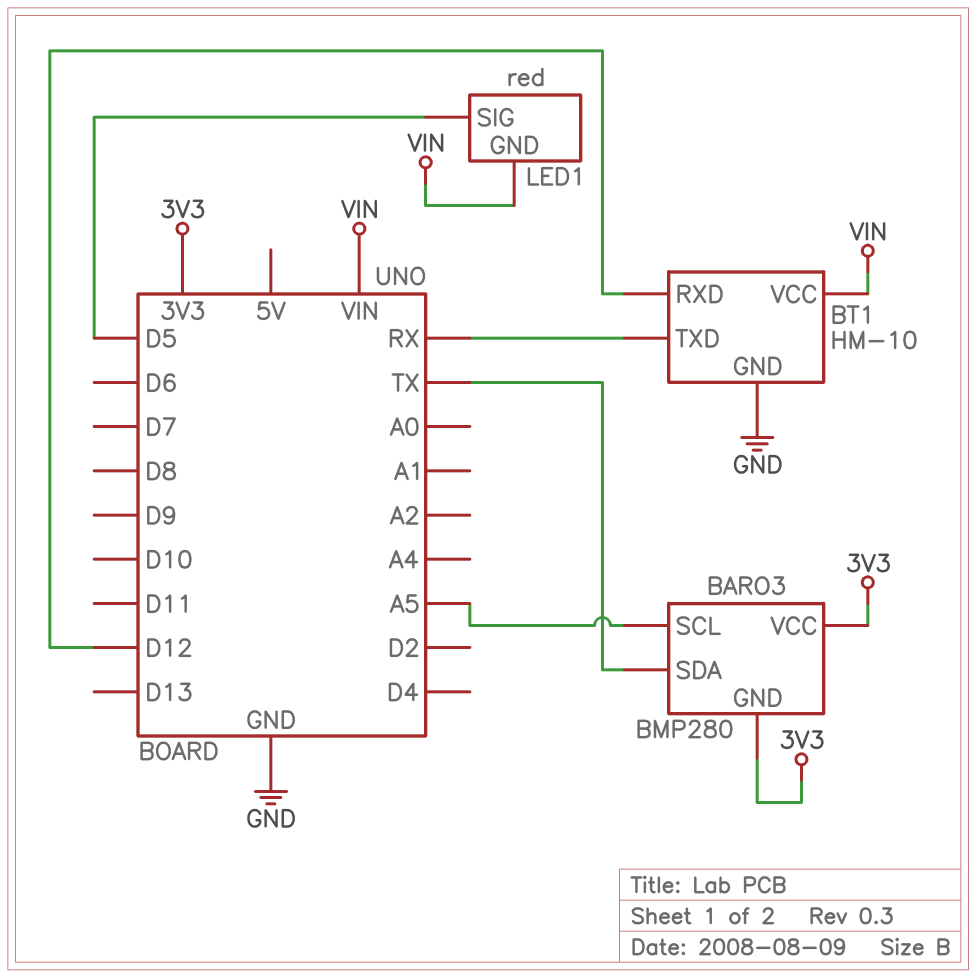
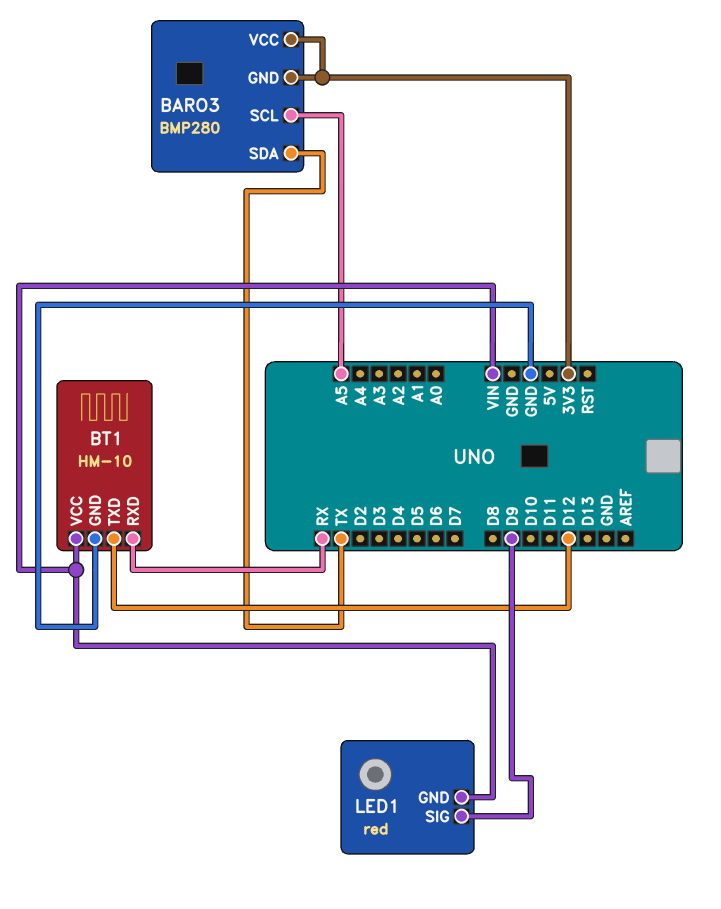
BT1 pin RXD: D12 -> RX
BT1 pin TXD: RX -> D12
LED1 pin SIG: D5 -> D9

